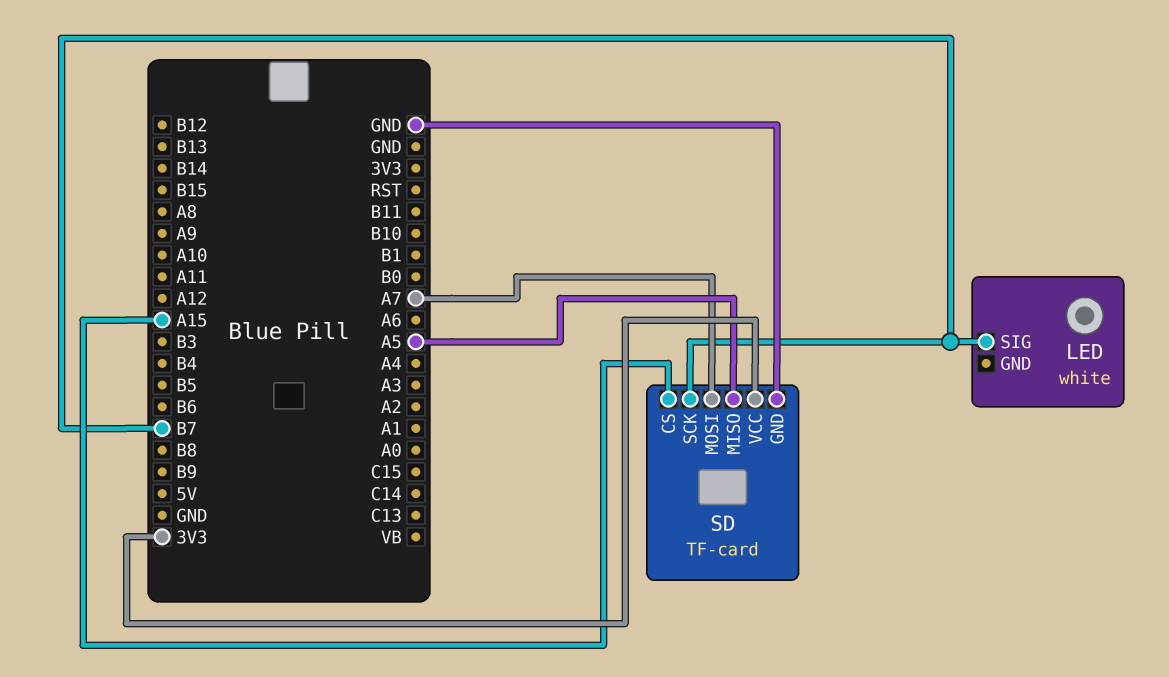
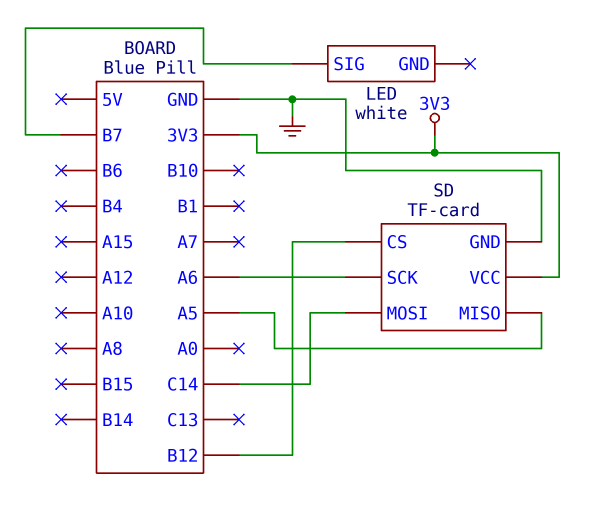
SD pin CS: A15 -> B12
SD pin MOSI: A7 -> C14
SD pin SCK: B7 -> A6

